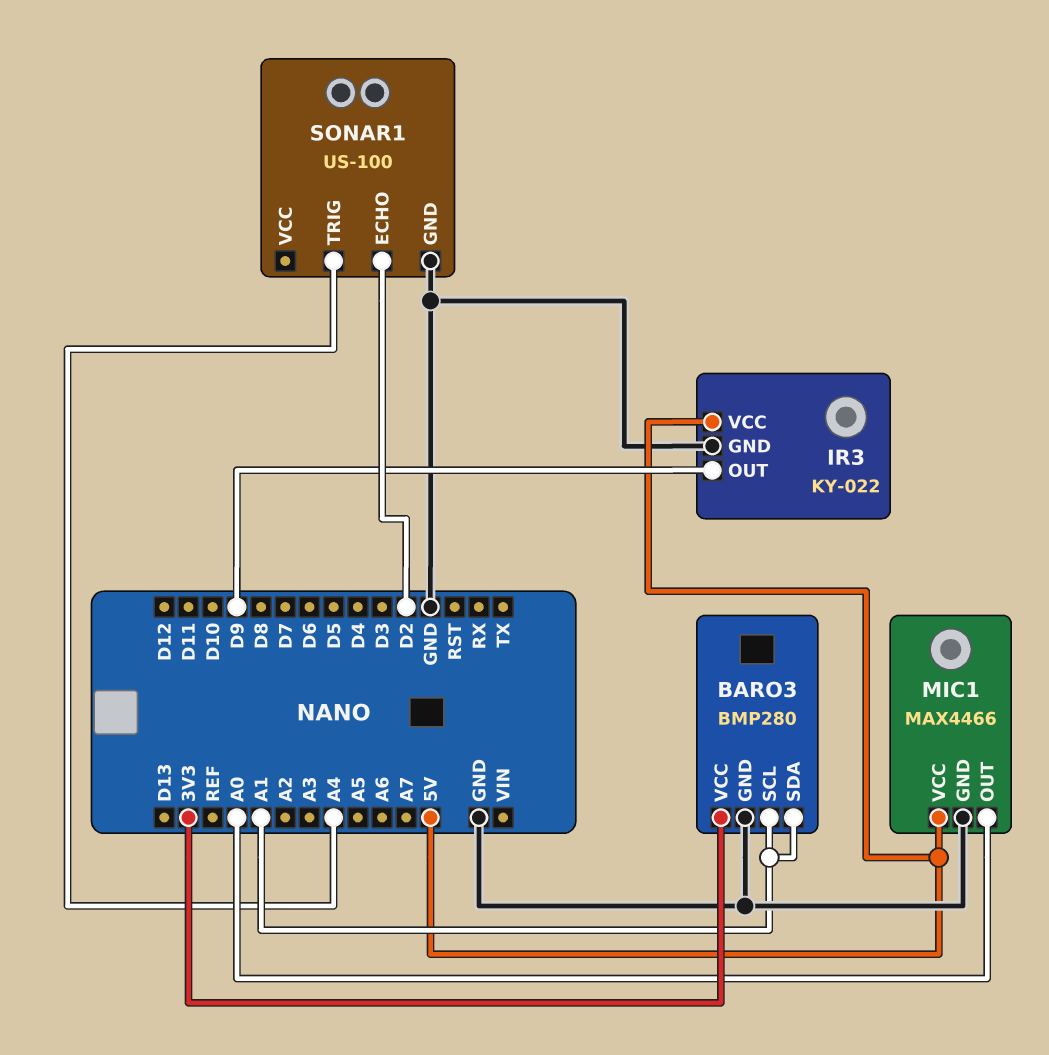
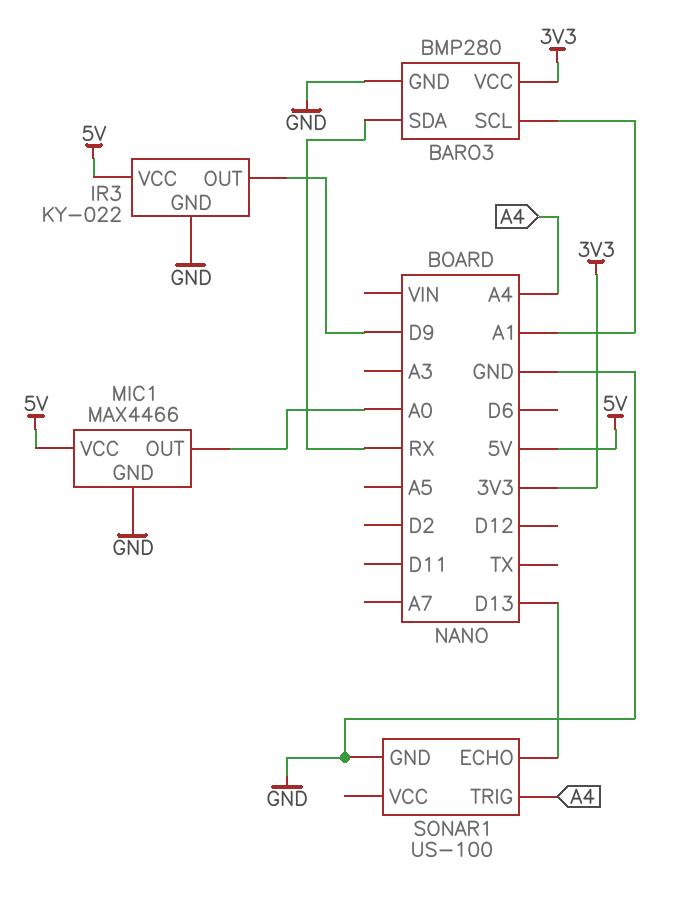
BARO3 pin SDA: A1 -> RX
SONAR1 pin ECHO: D2 -> D13

